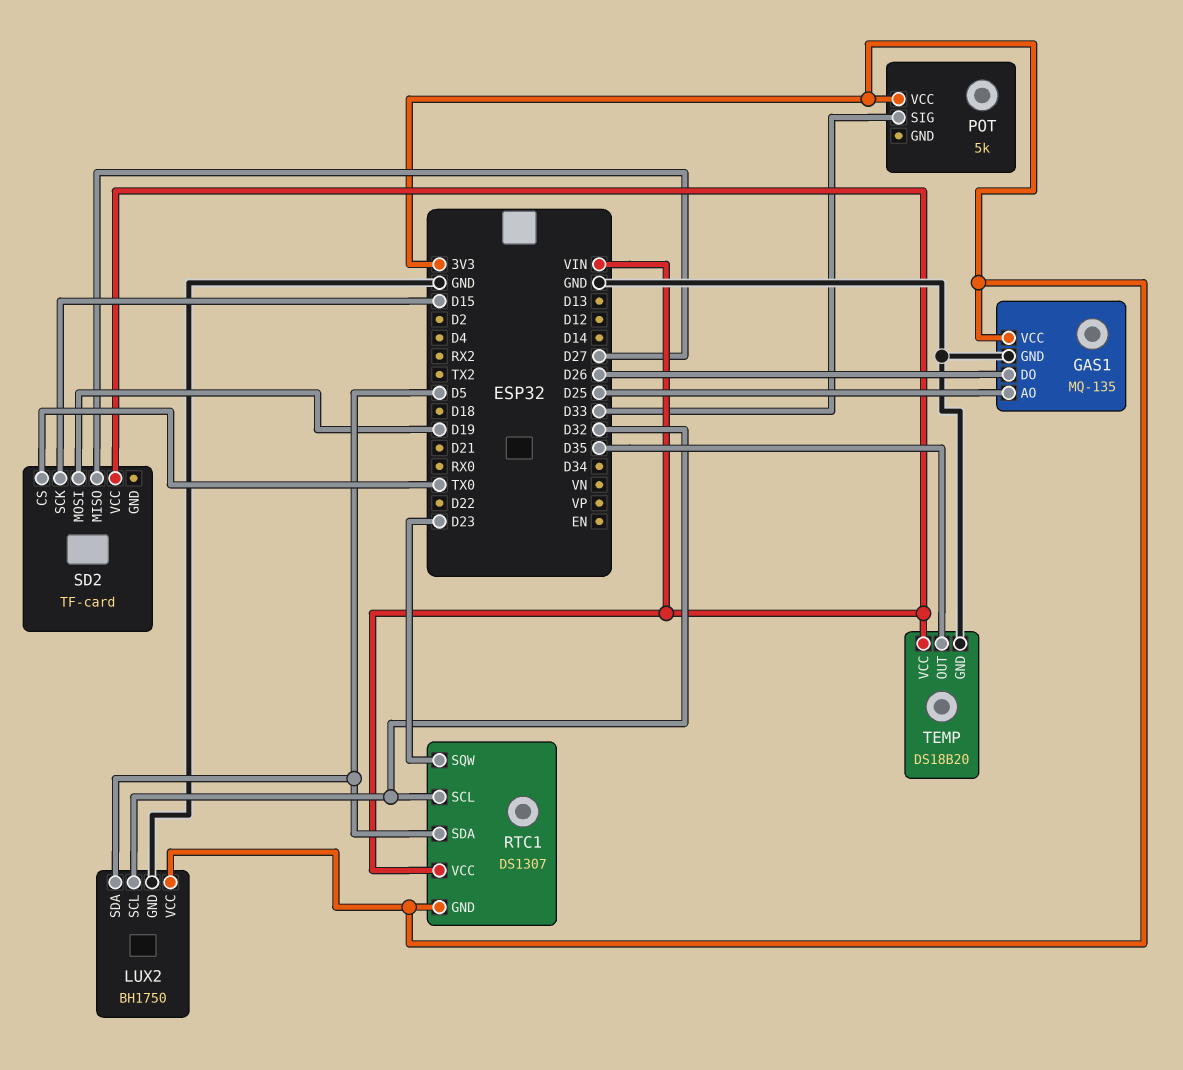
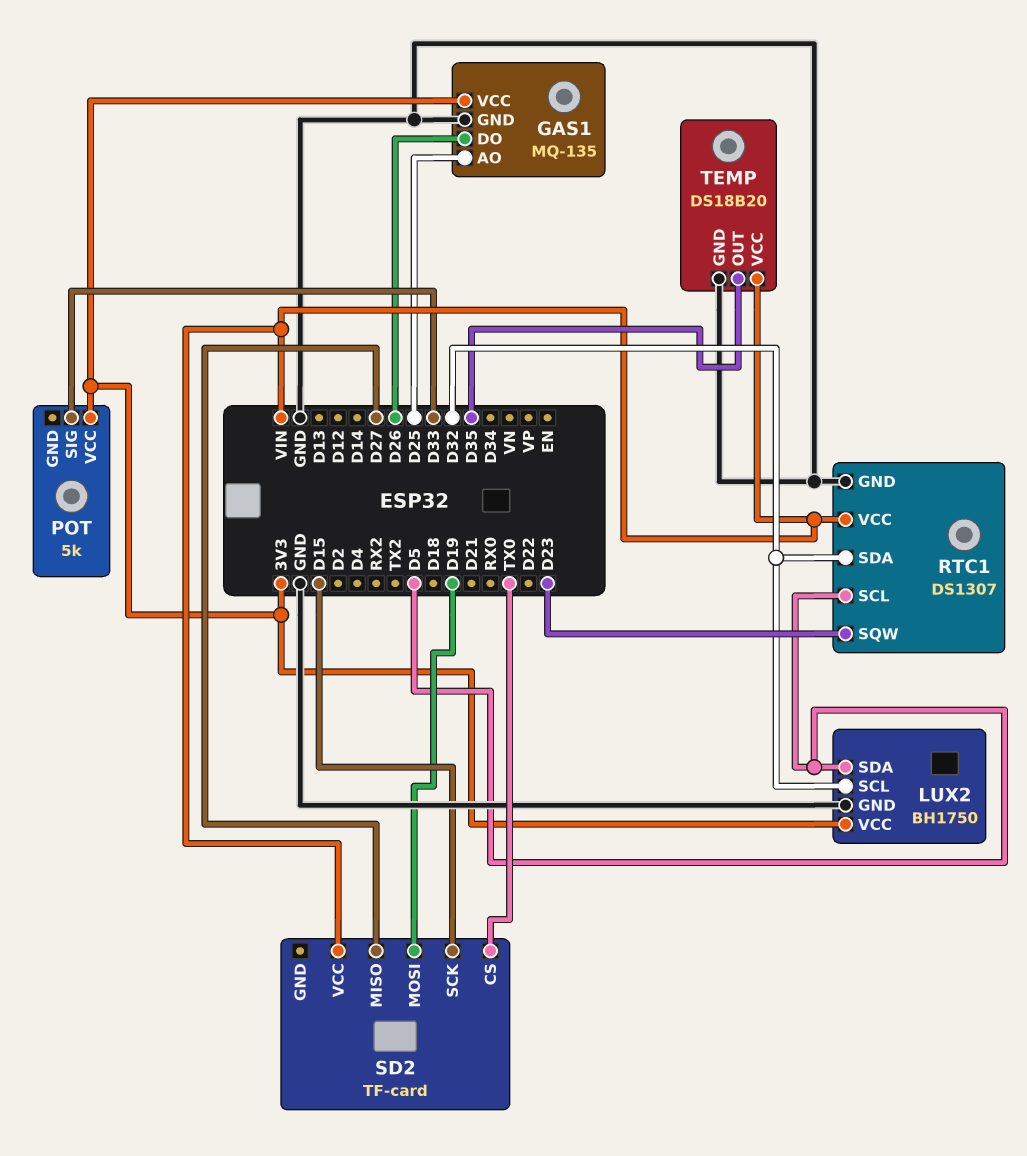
RTC1 pin GND: 3V3 -> GND
RTC1 pin SCL: D32 -> D5
RTC1 pin SDA: D5 -> D32

